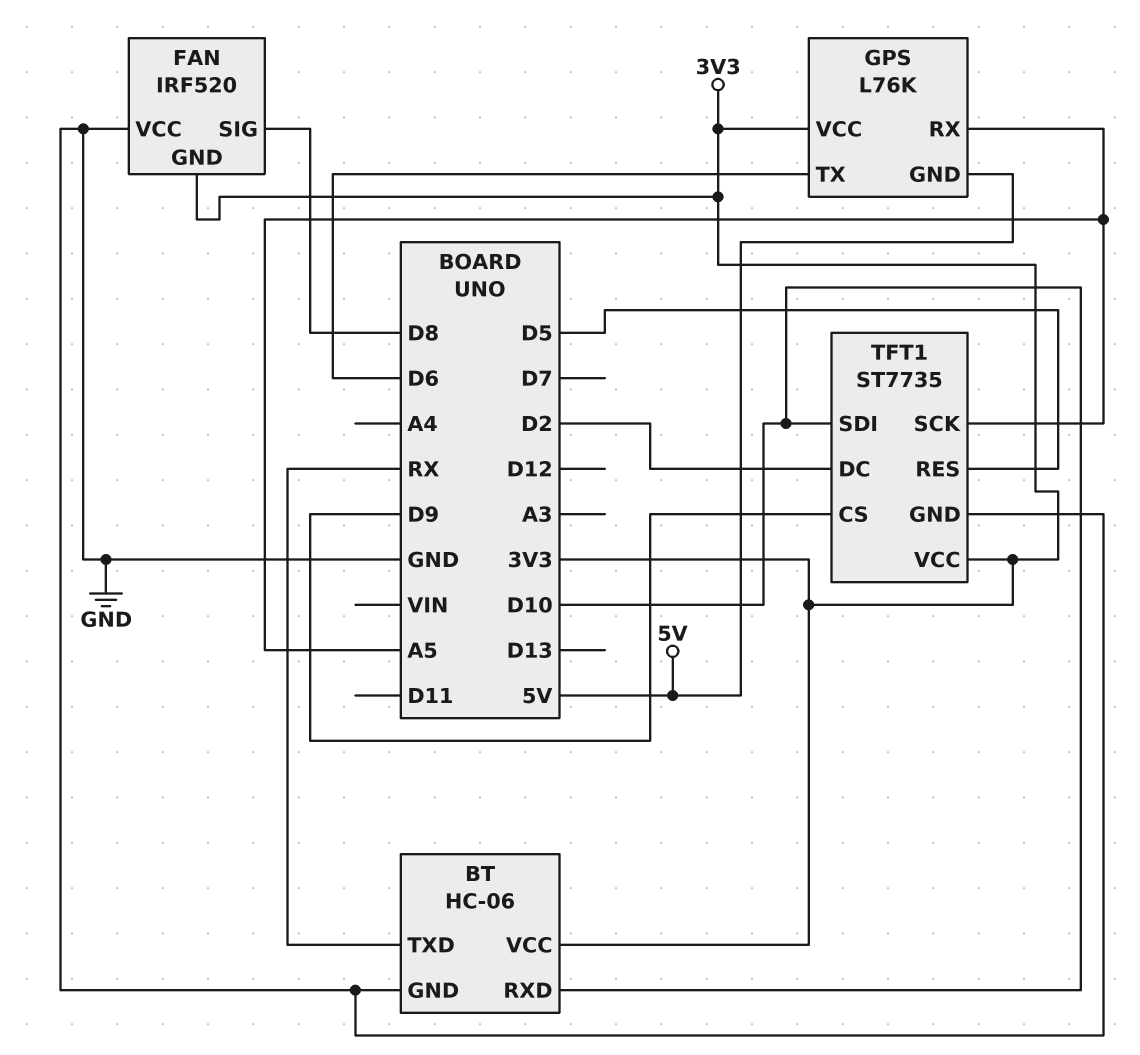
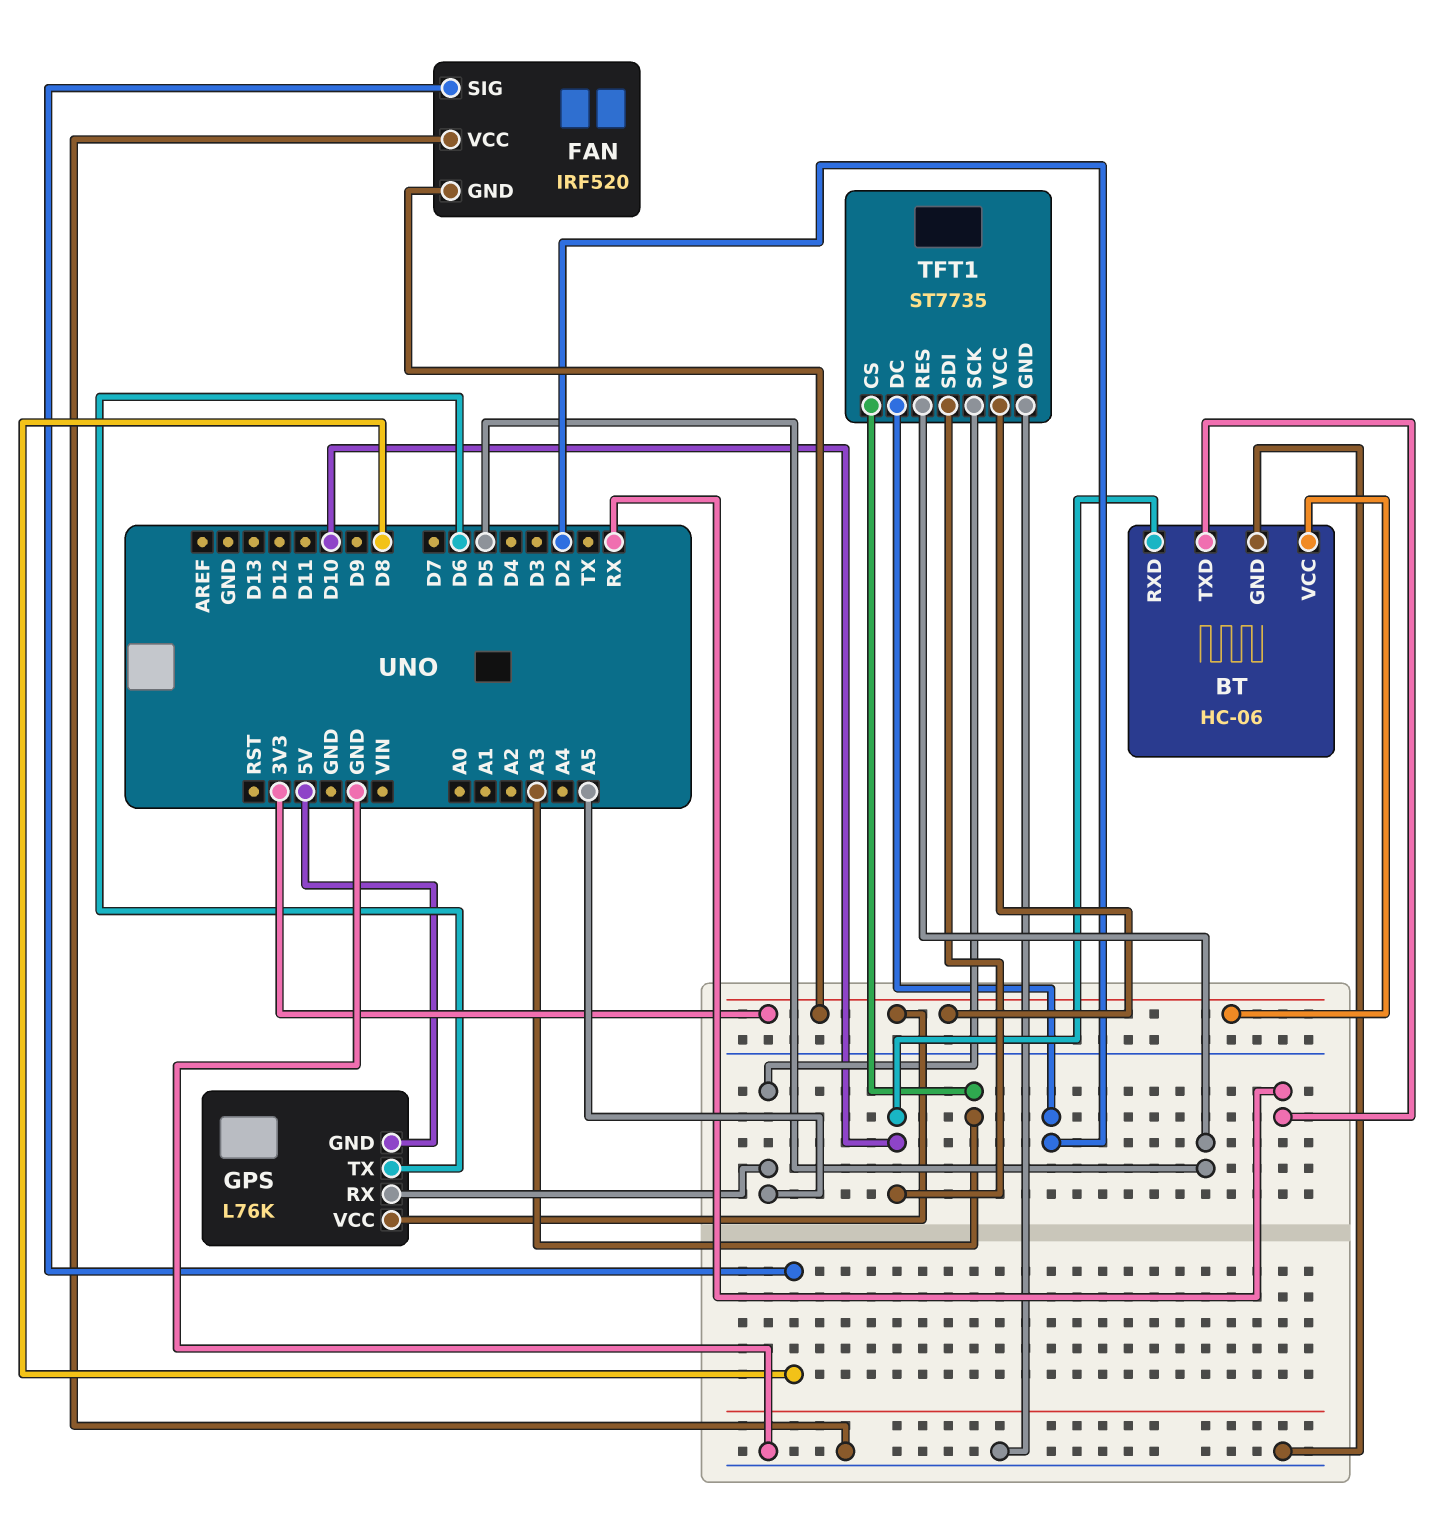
TFT1 pin CS: D9 -> A3

